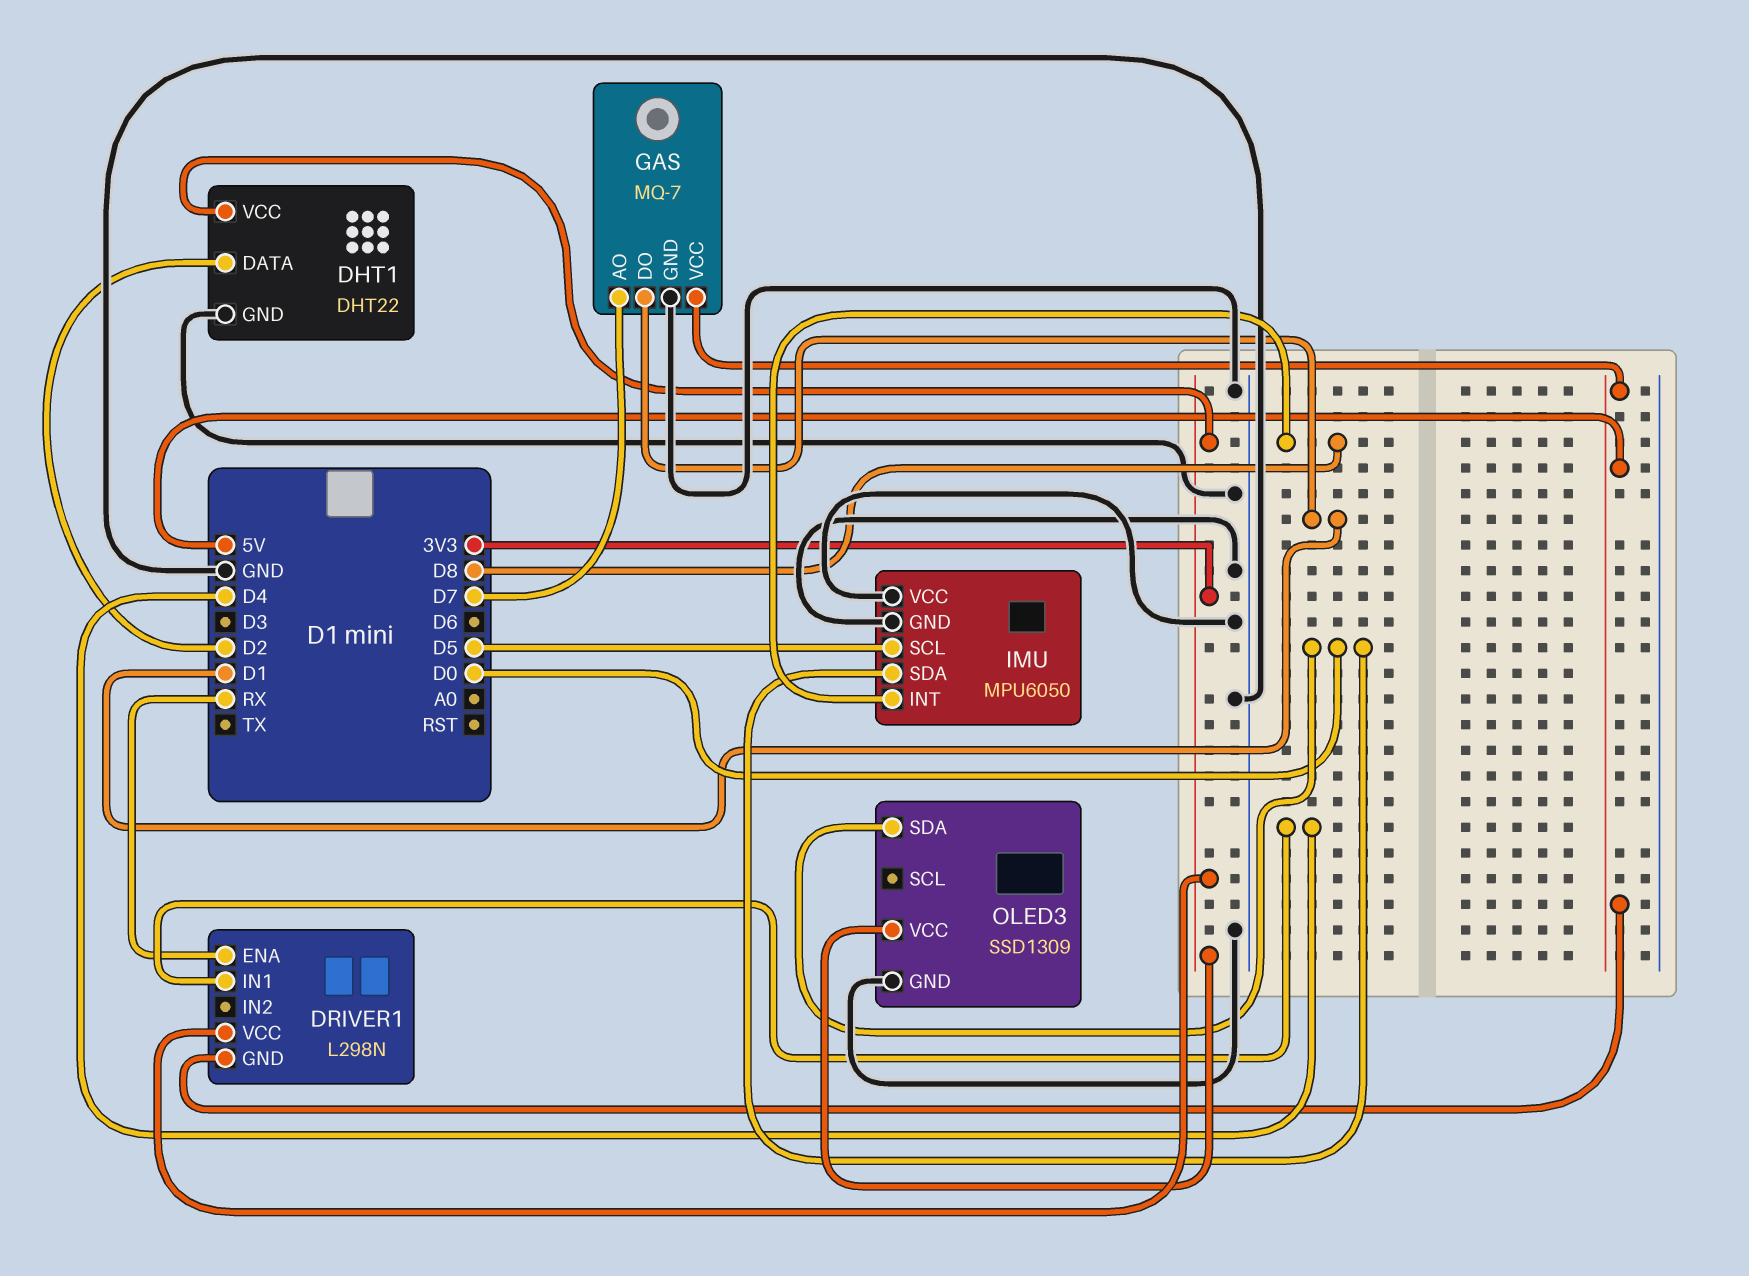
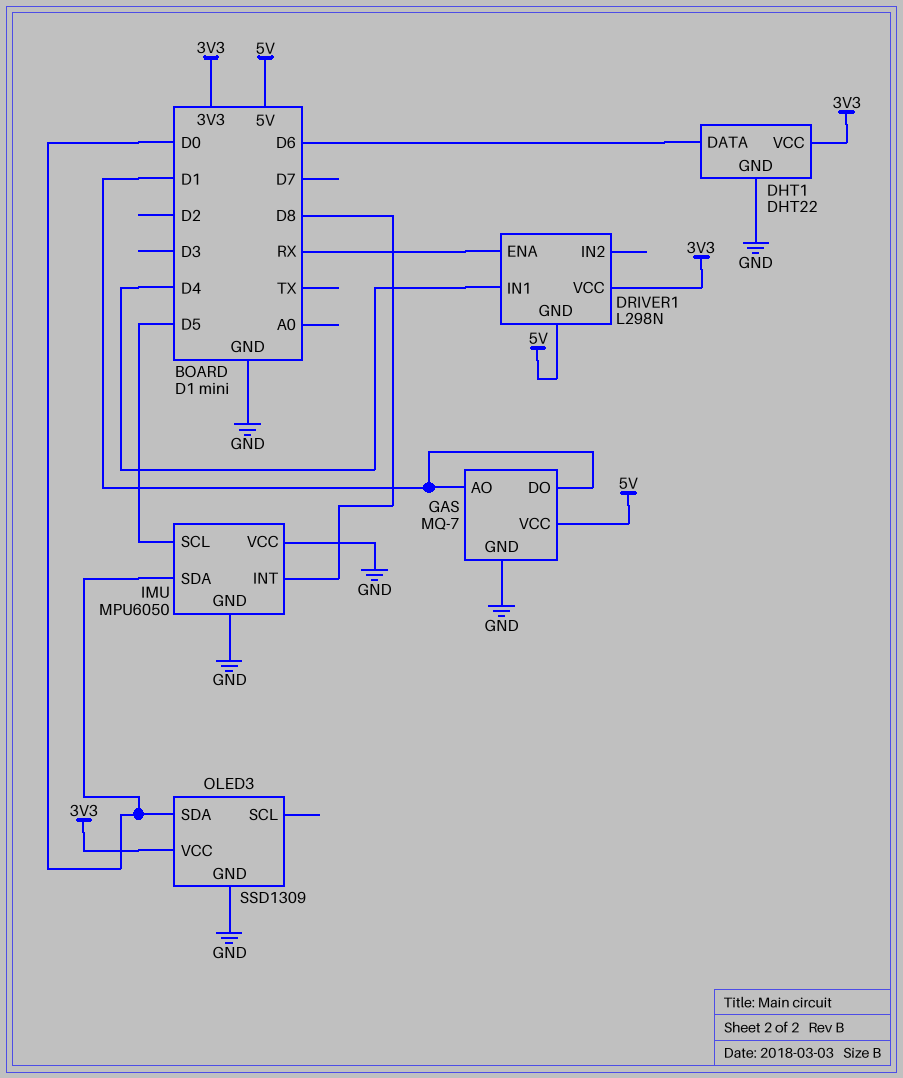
DHT1 pin DATA: D2 -> D6
GAS pin AO: D7 -> D1

